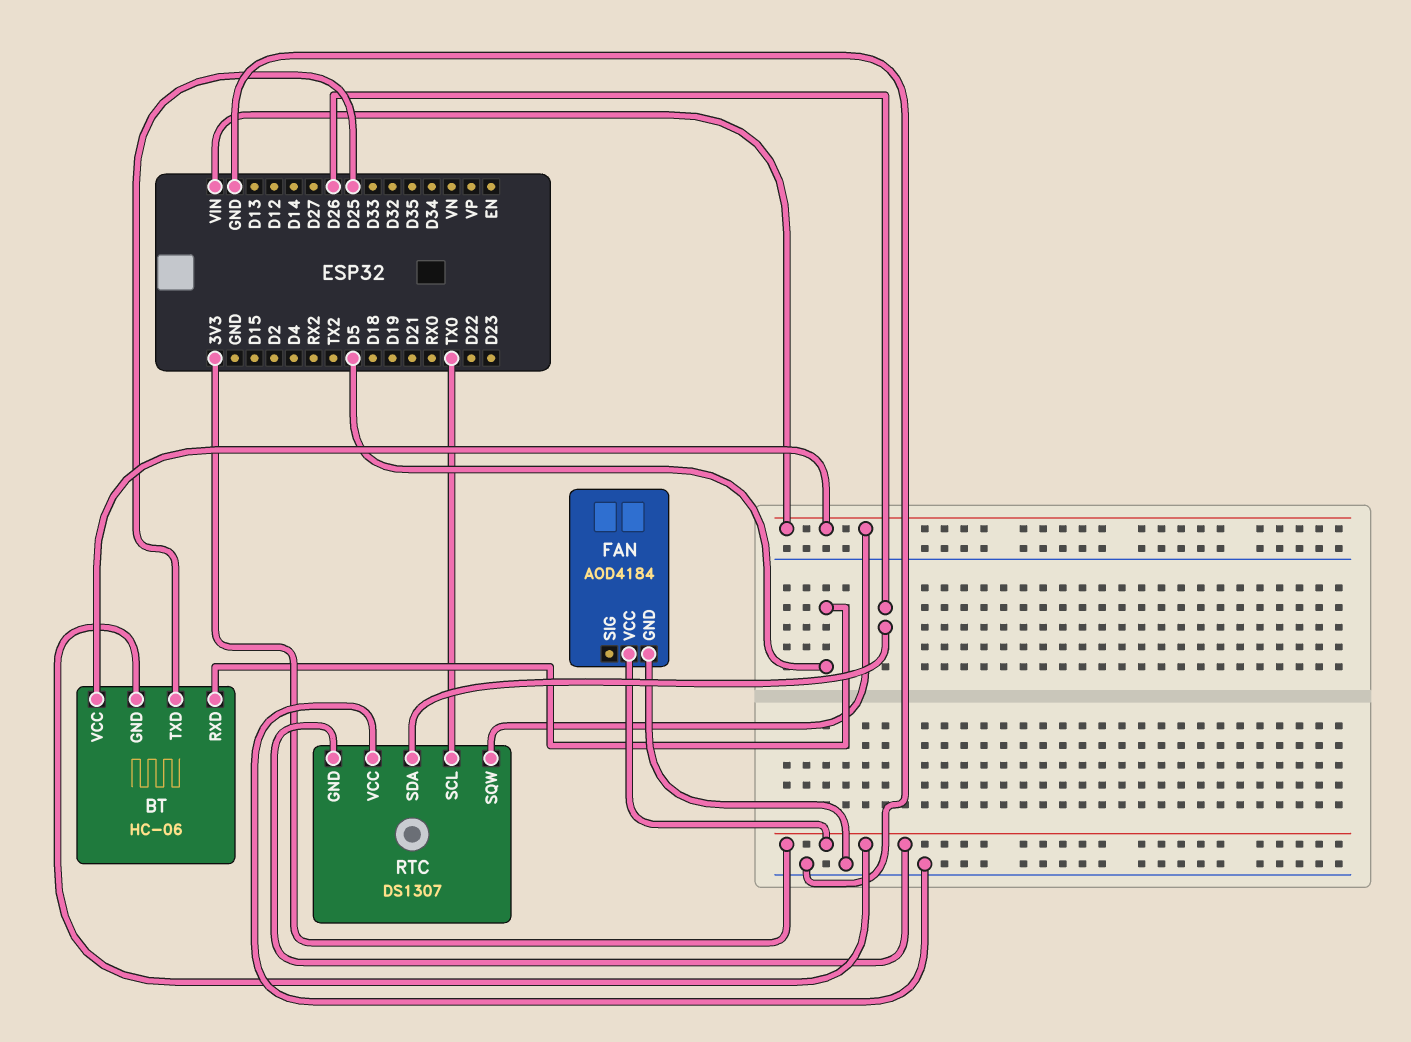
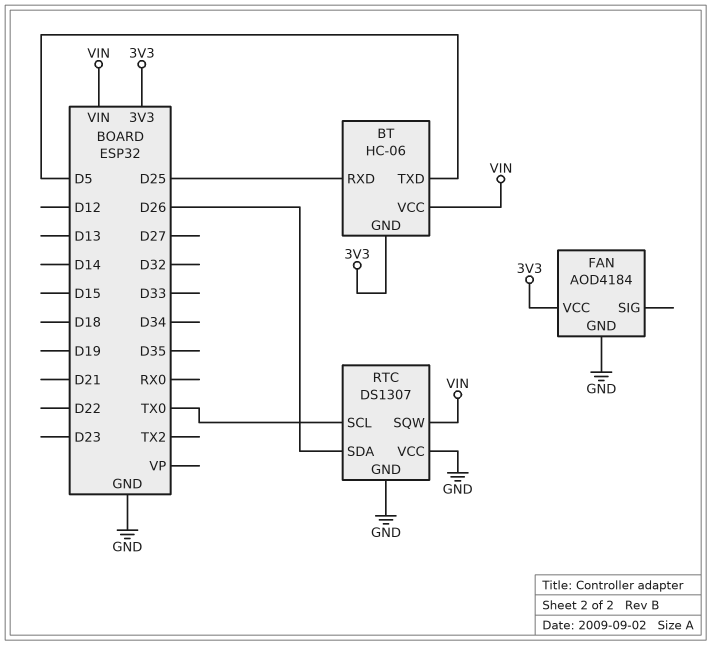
BT pin RXD: D5 -> D25
BT pin TXD: D25 -> D5
RTC pin GND: 3V3 -> GND

